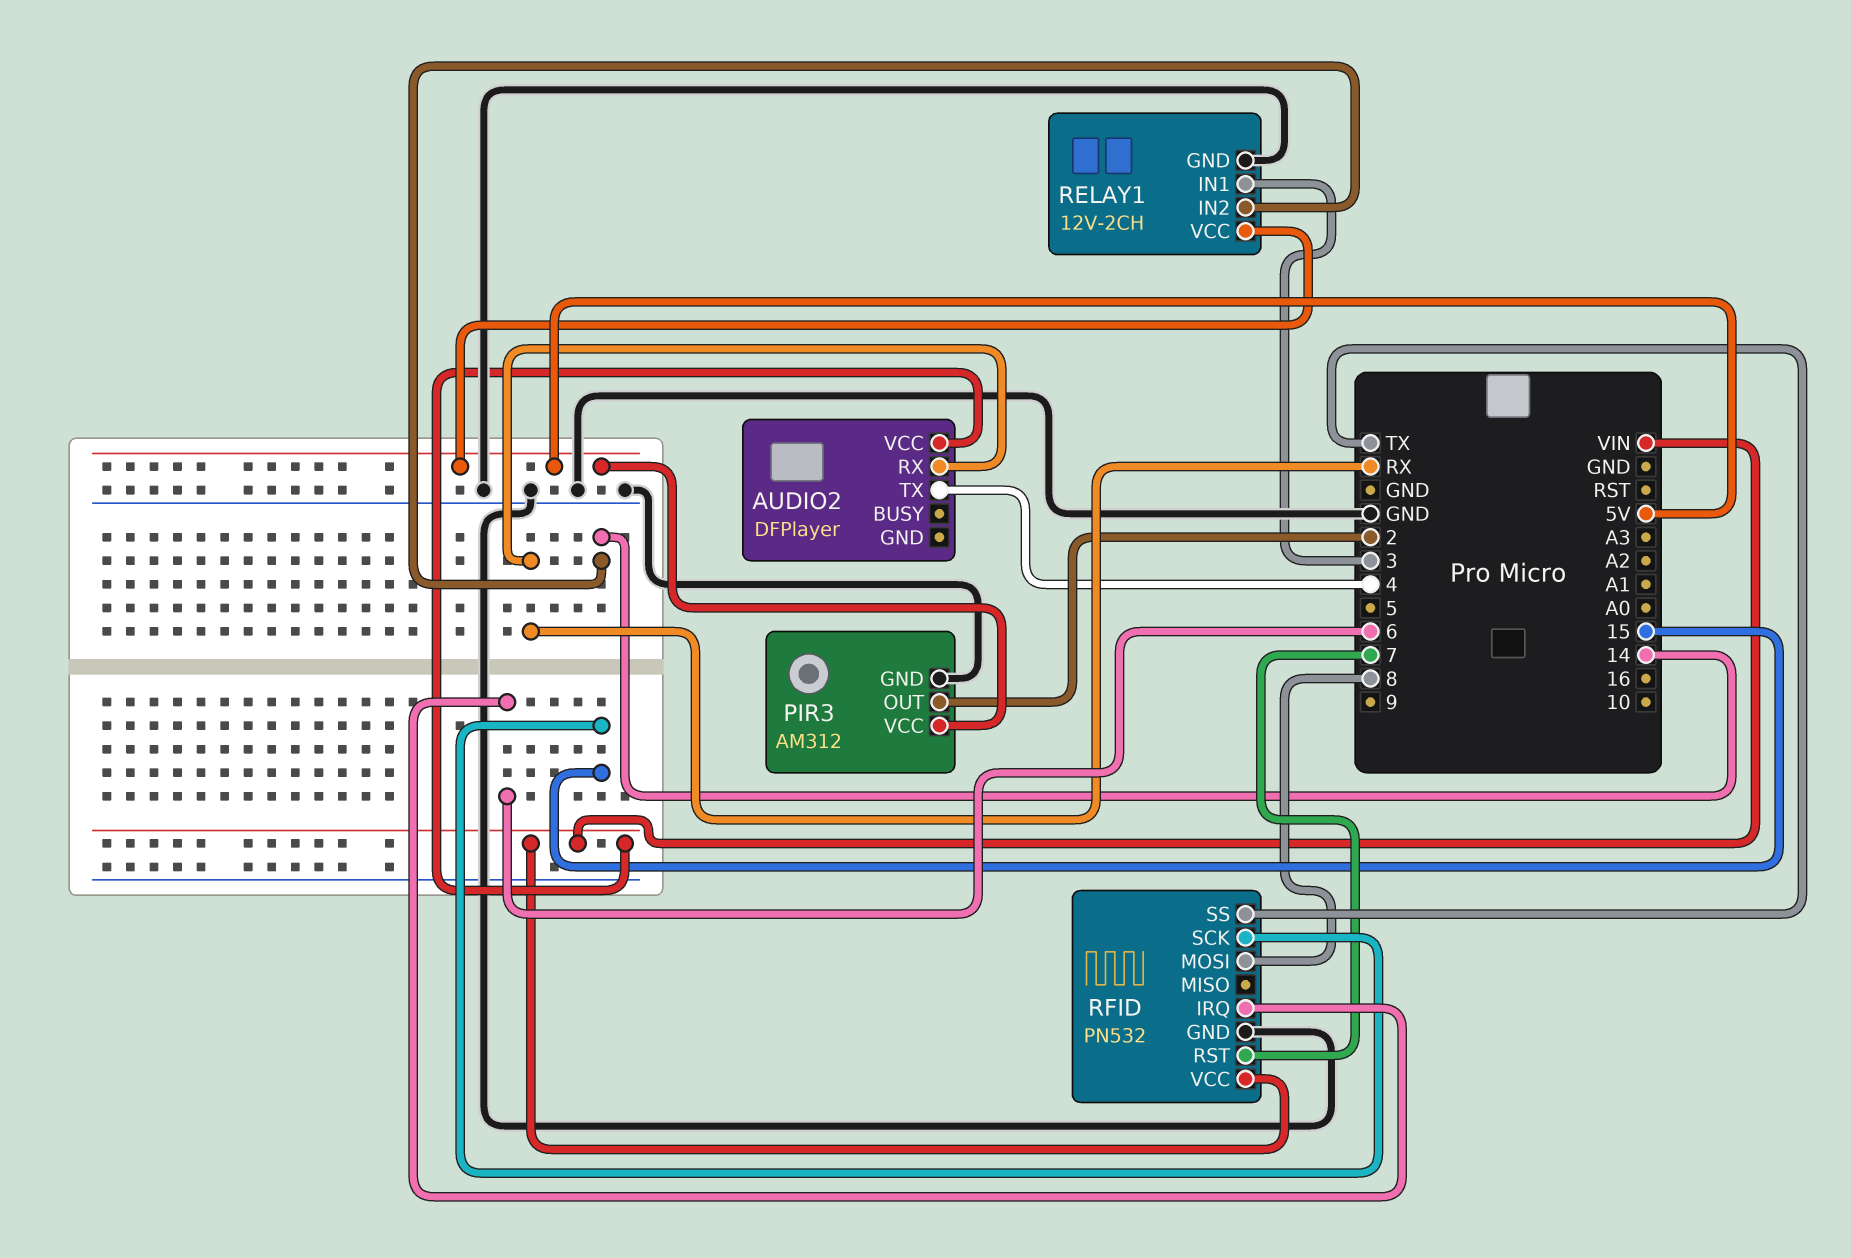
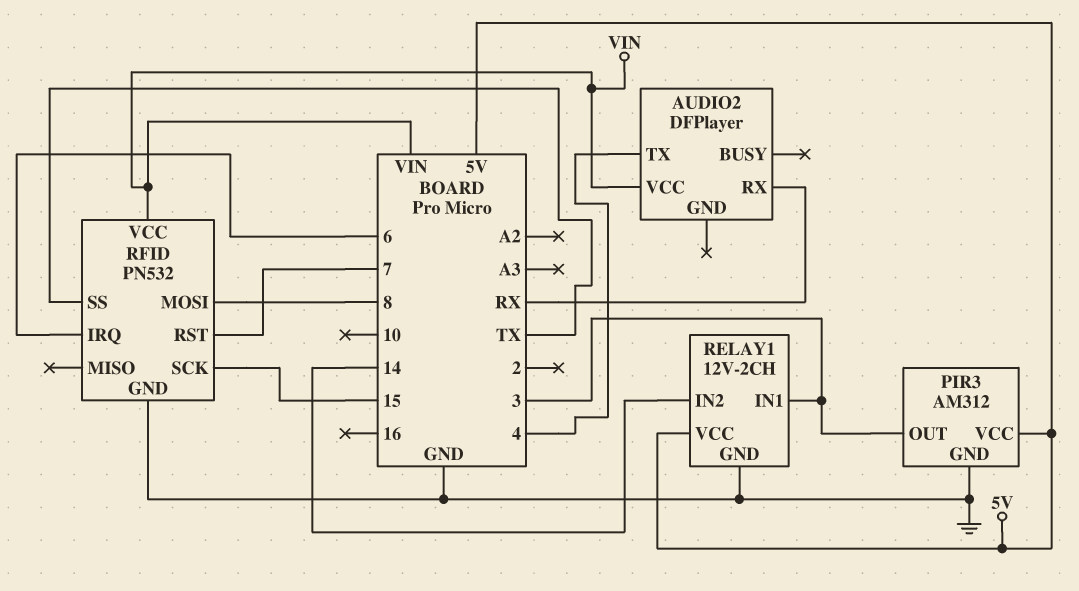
PIR3 pin OUT: 2 -> 3

